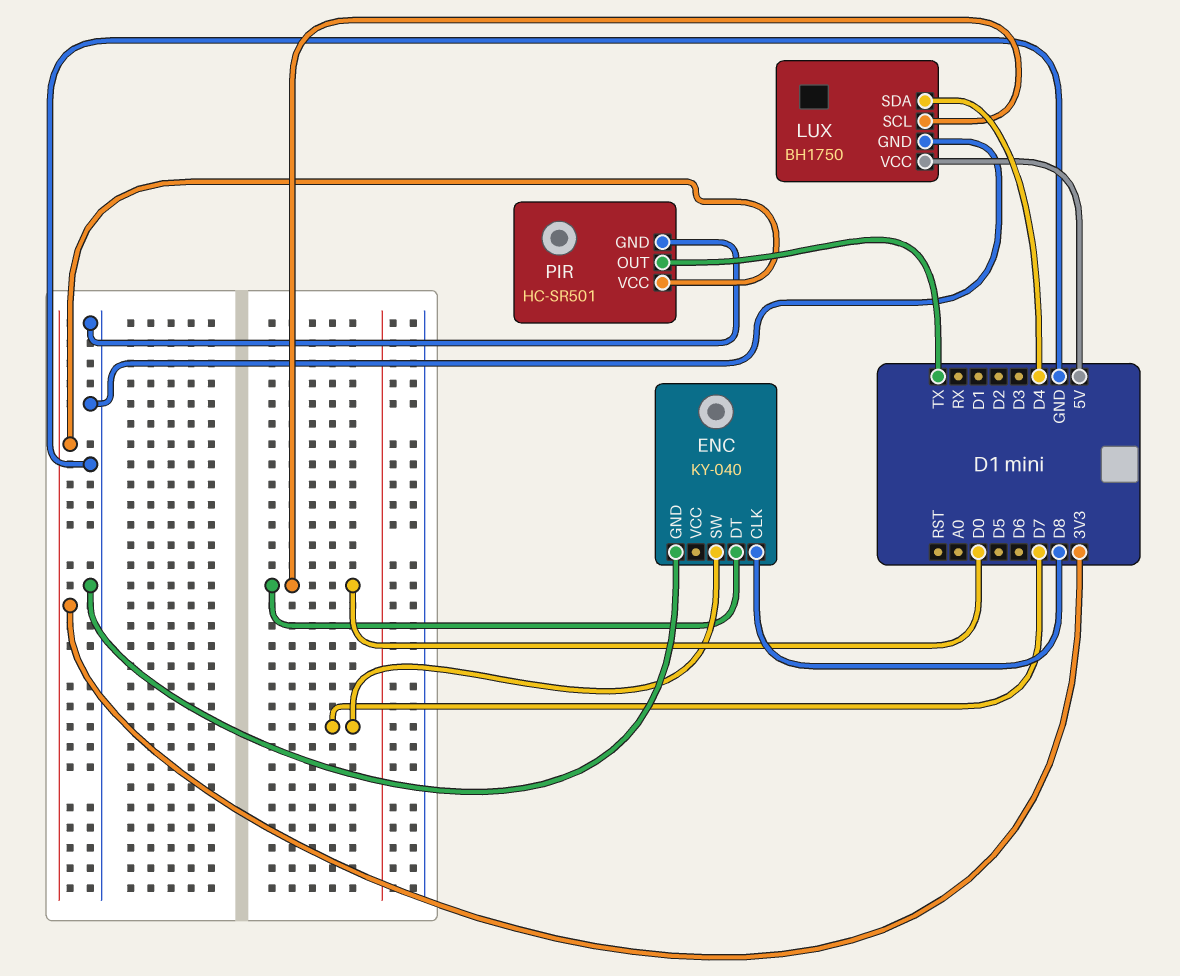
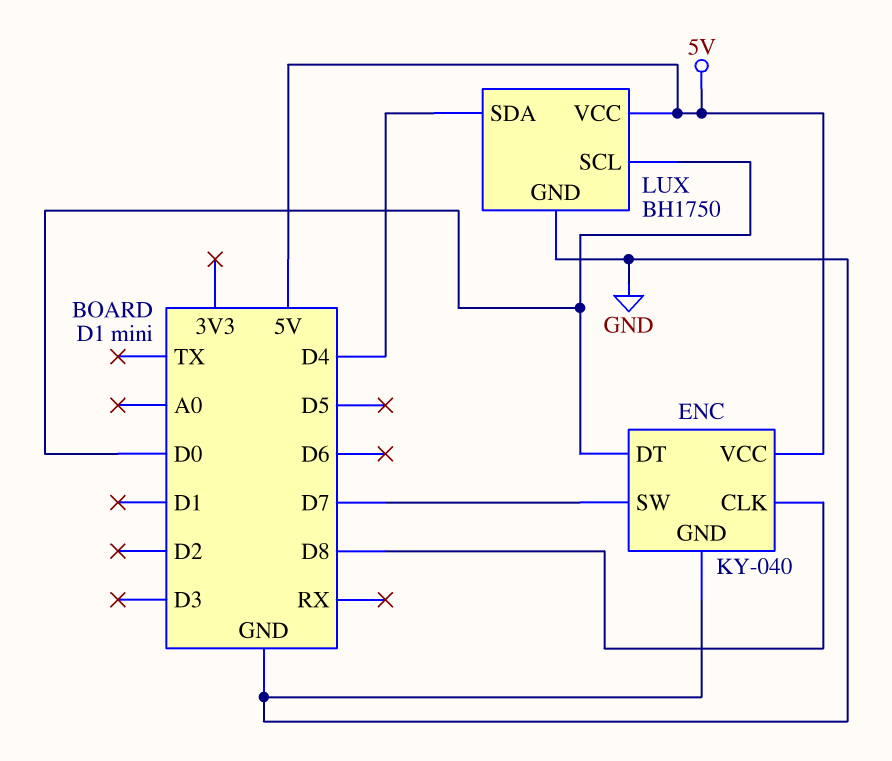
ENC pin VCC: none -> 5V
PIR: HC-SR501 -> none
PIR pin GND: GND -> none
PIR pin OUT: TX -> none
PIR pin VCC: 3V3 -> none

